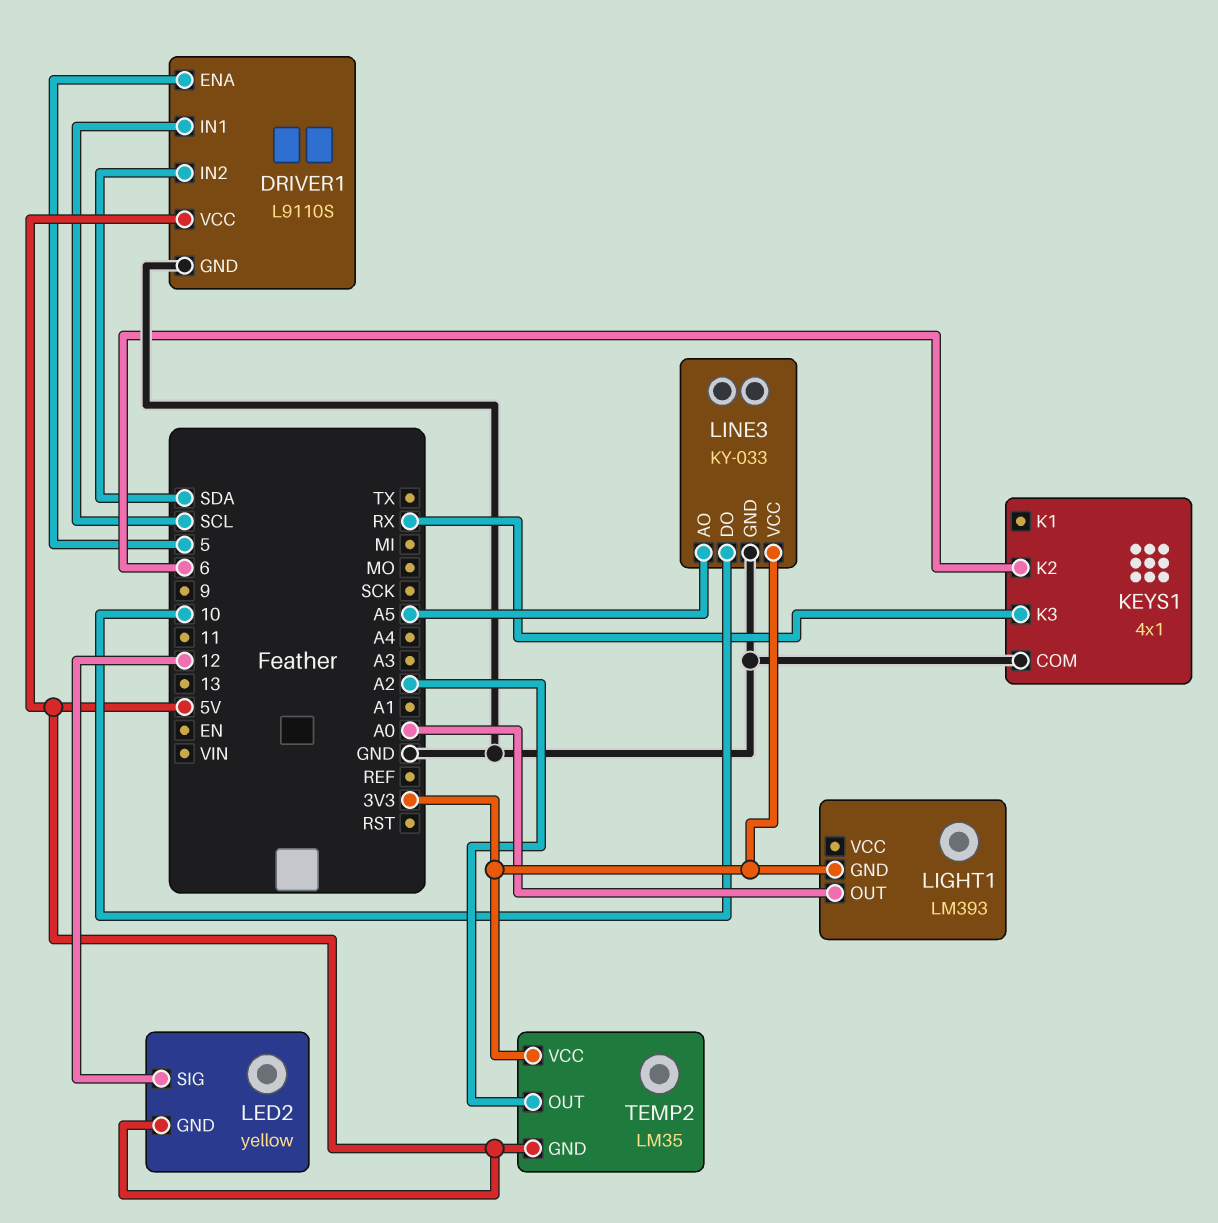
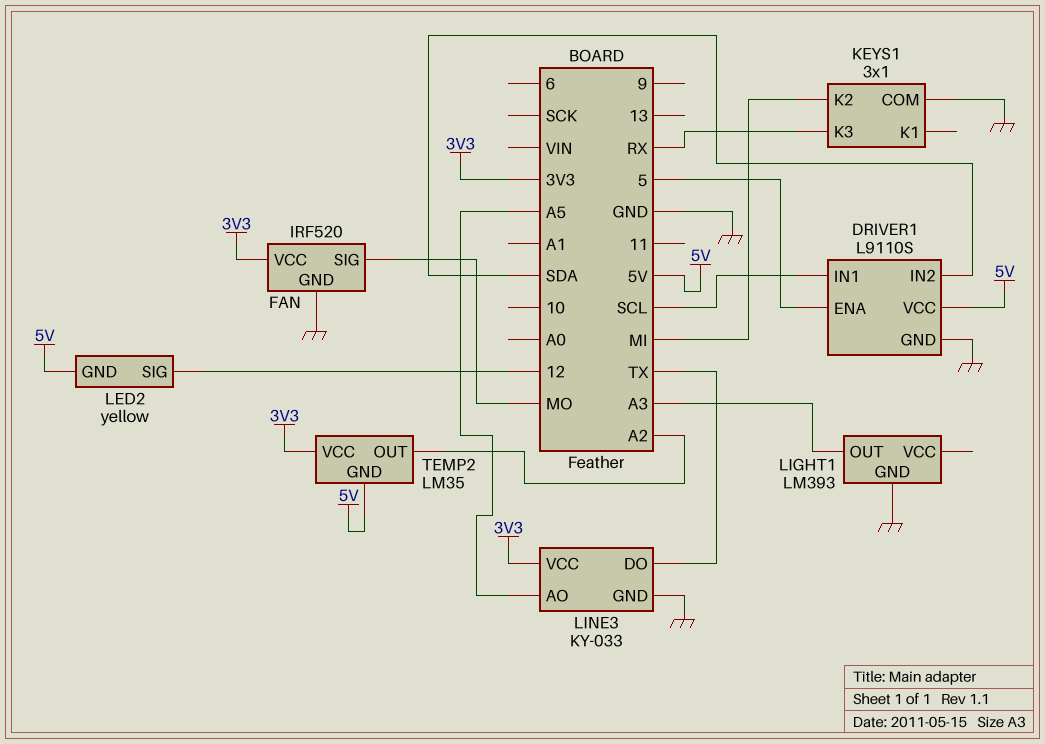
FAN: none -> IRF520
FAN pin GND: none -> GND
FAN pin SIG: none -> MO
FAN pin VCC: none -> 3V3
KEYS1: 4x1 -> 3x1
KEYS1 pin K2: 6 -> MI
LIGHT1 pin GND: 3V3 -> GND
LIGHT1 pin OUT: A0 -> A3
LINE3 pin DO: 10 -> TX

